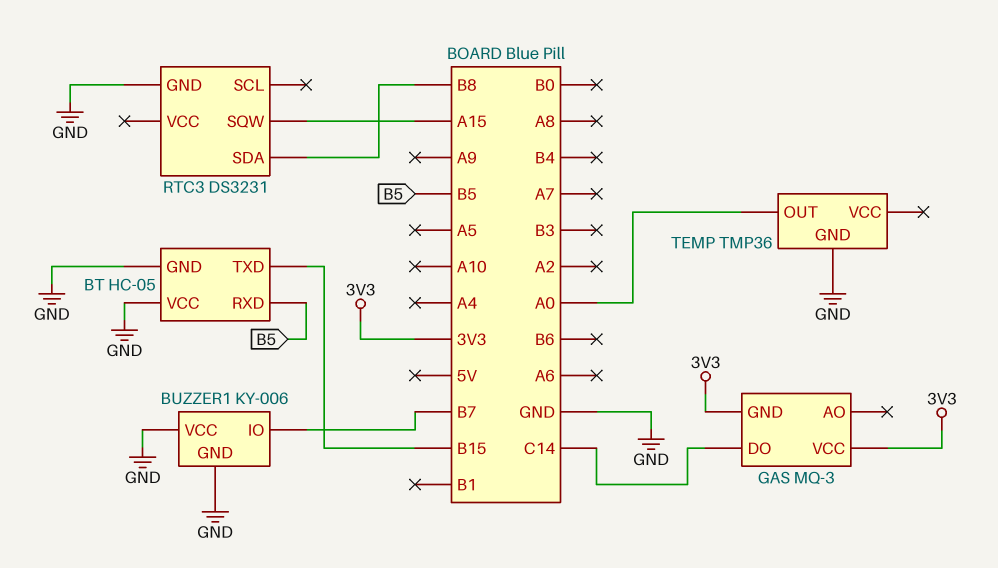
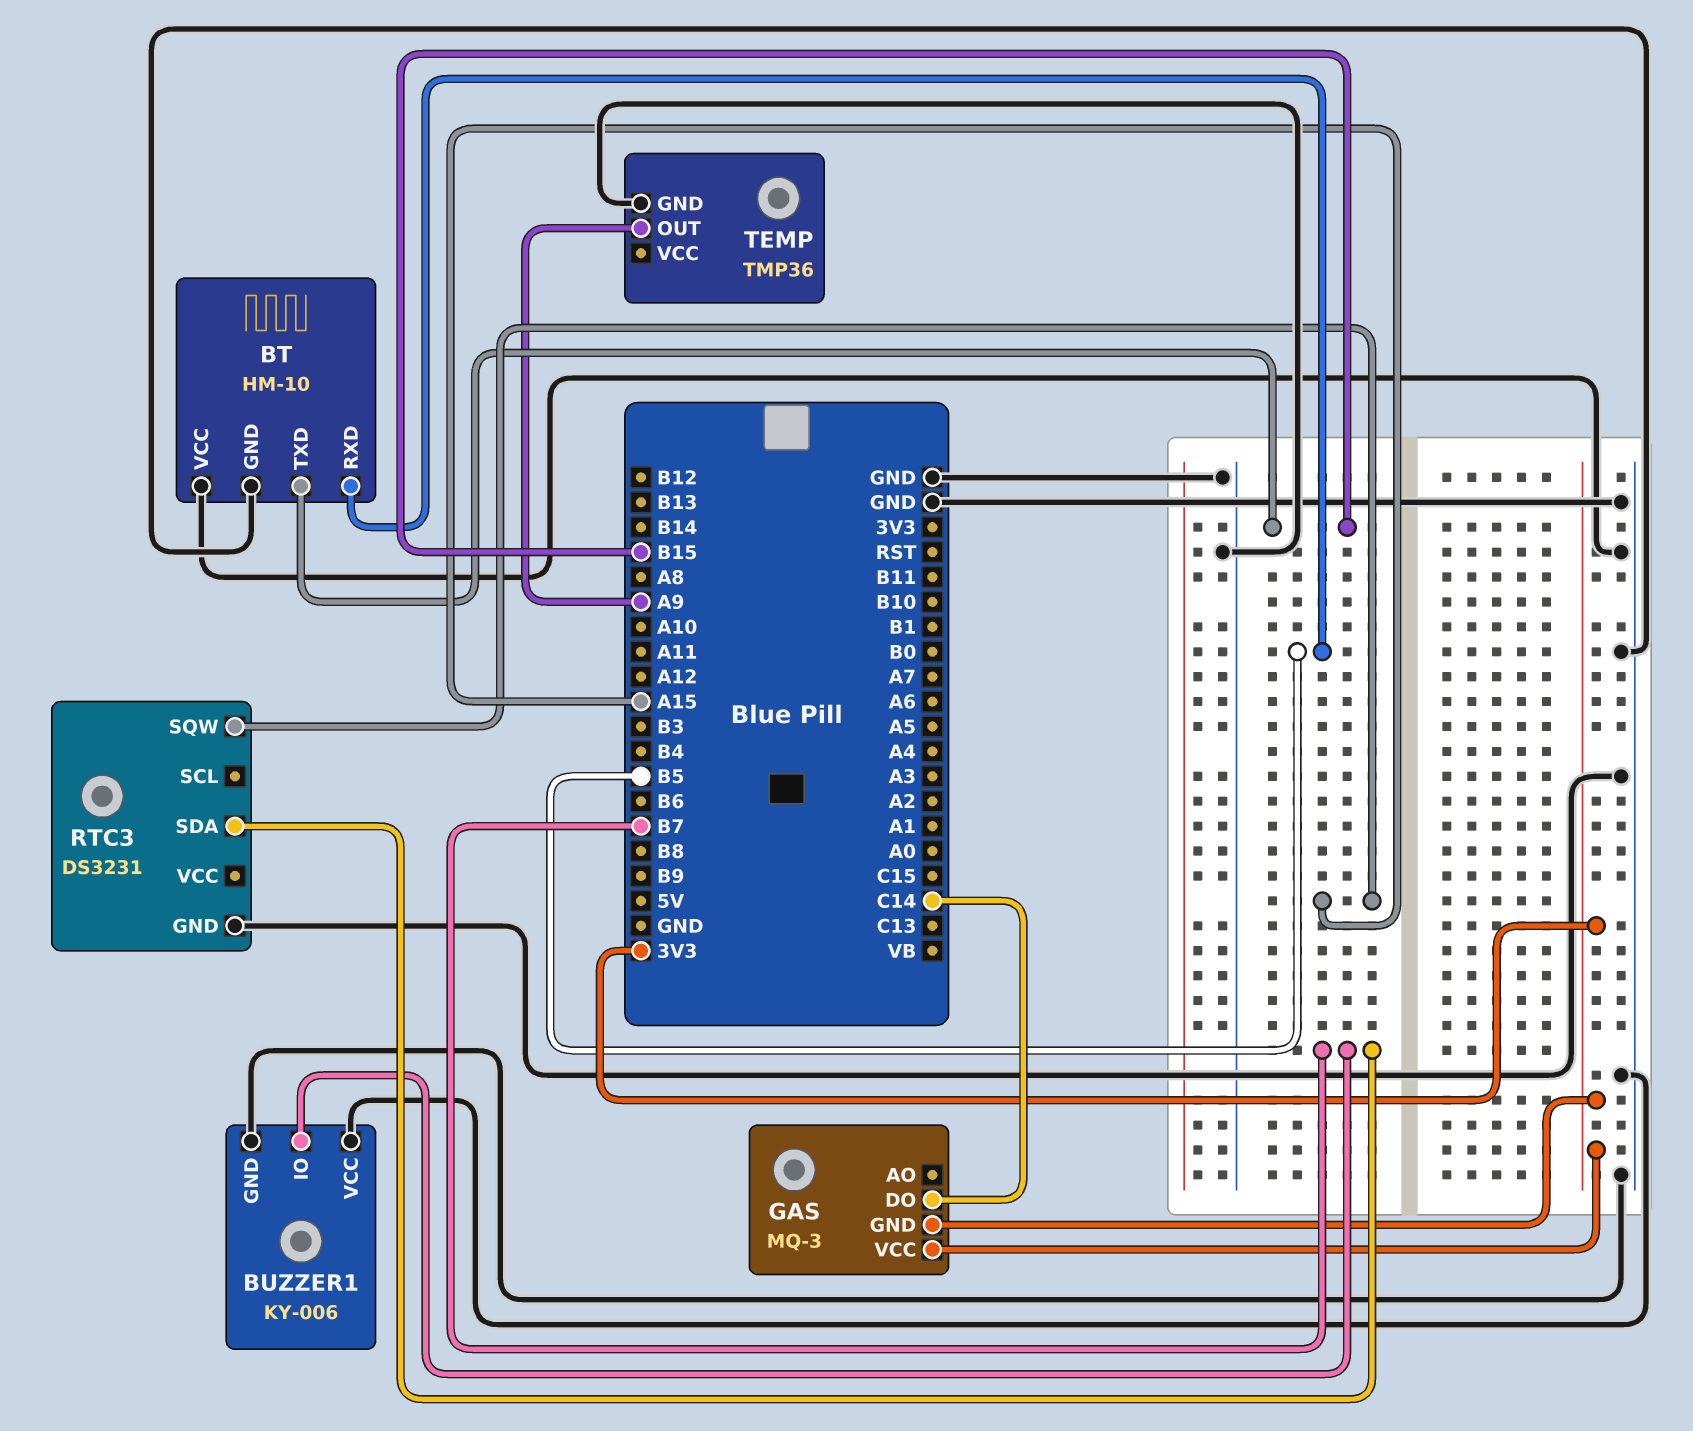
BT: HC-05 -> HM-10
RTC3 pin SDA: B8 -> B7
TEMP pin OUT: A0 -> A9

